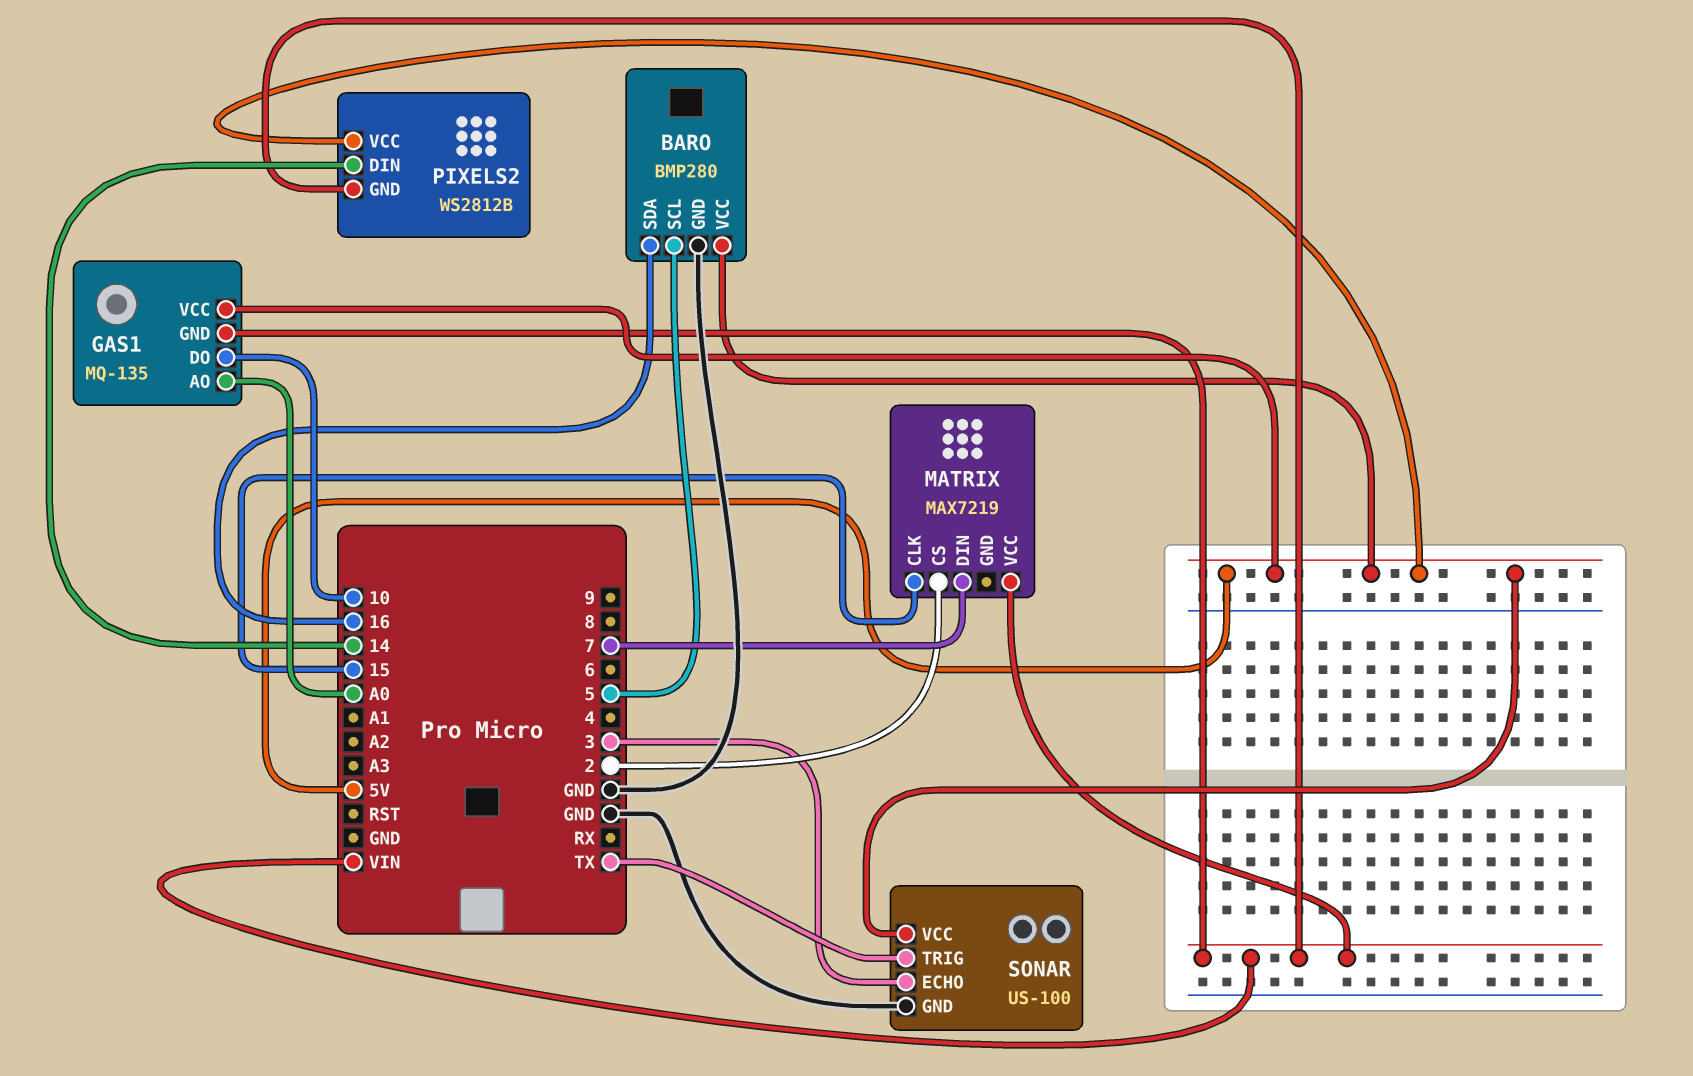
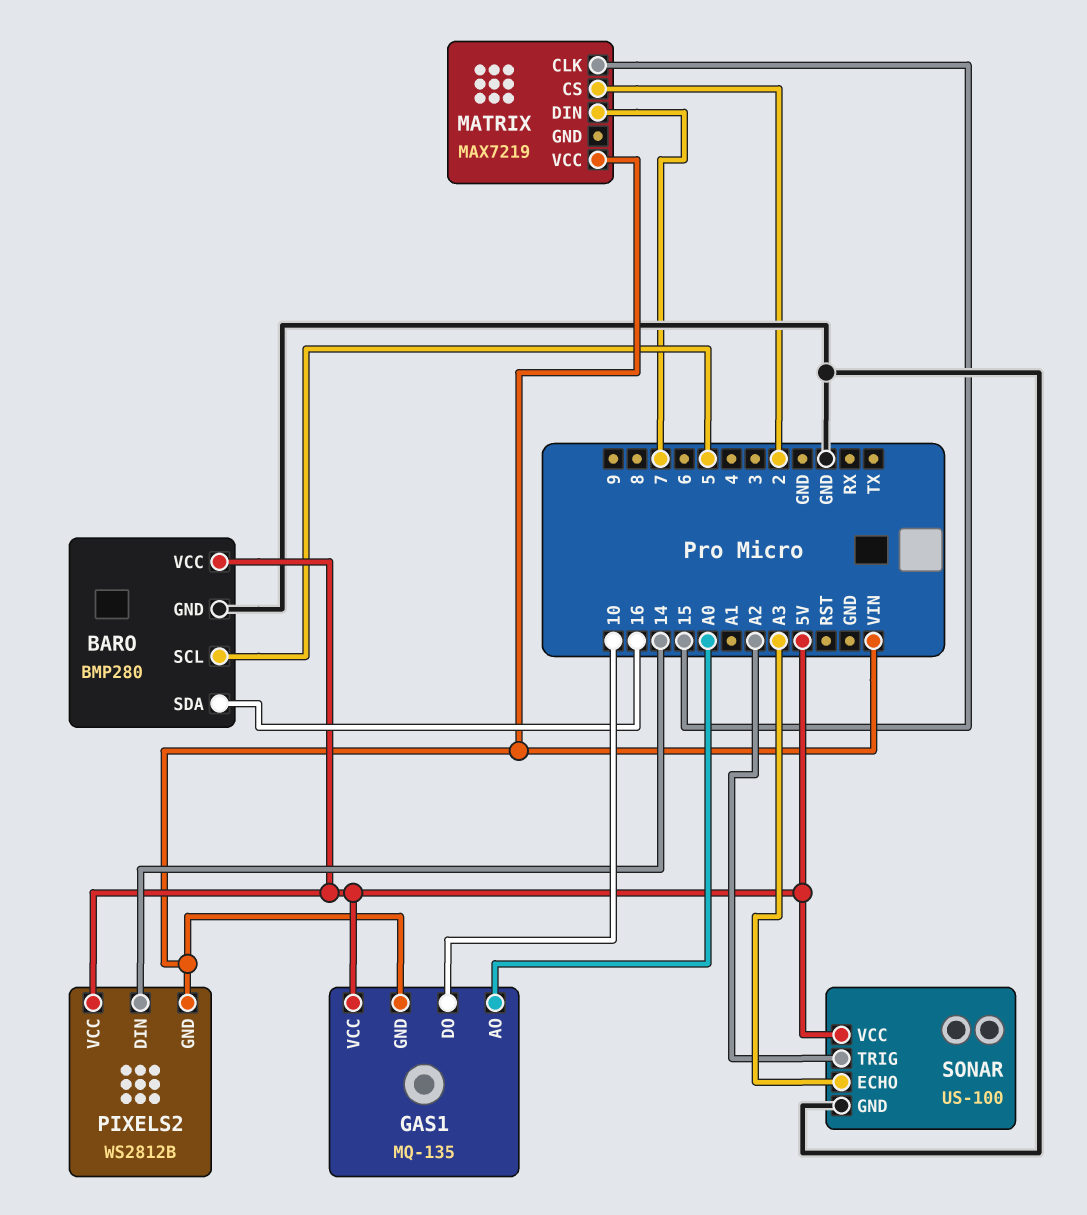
SONAR pin ECHO: 3 -> A3
SONAR pin TRIG: TX -> A2

